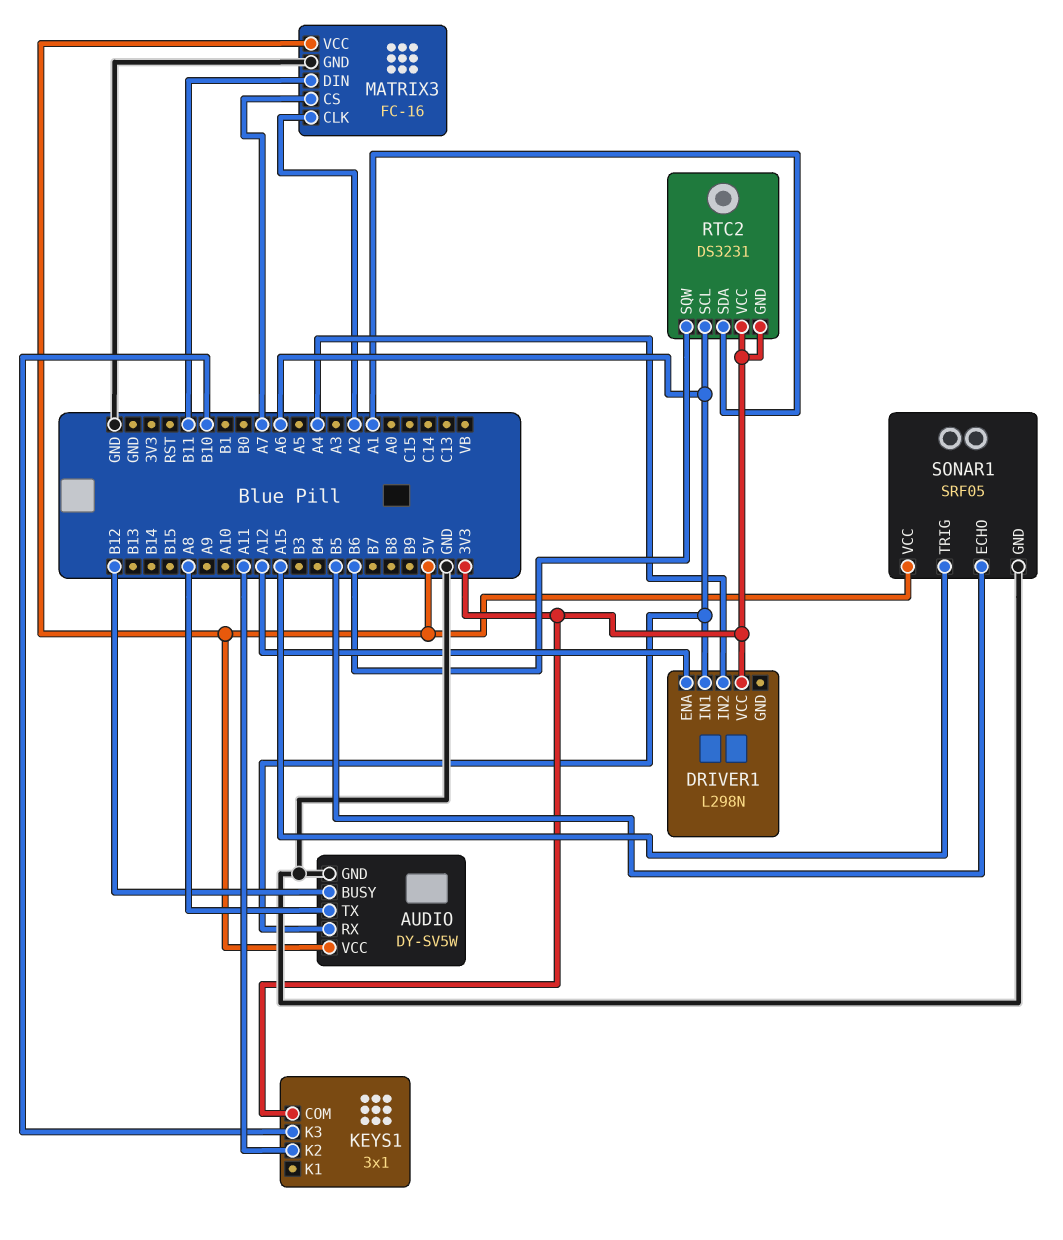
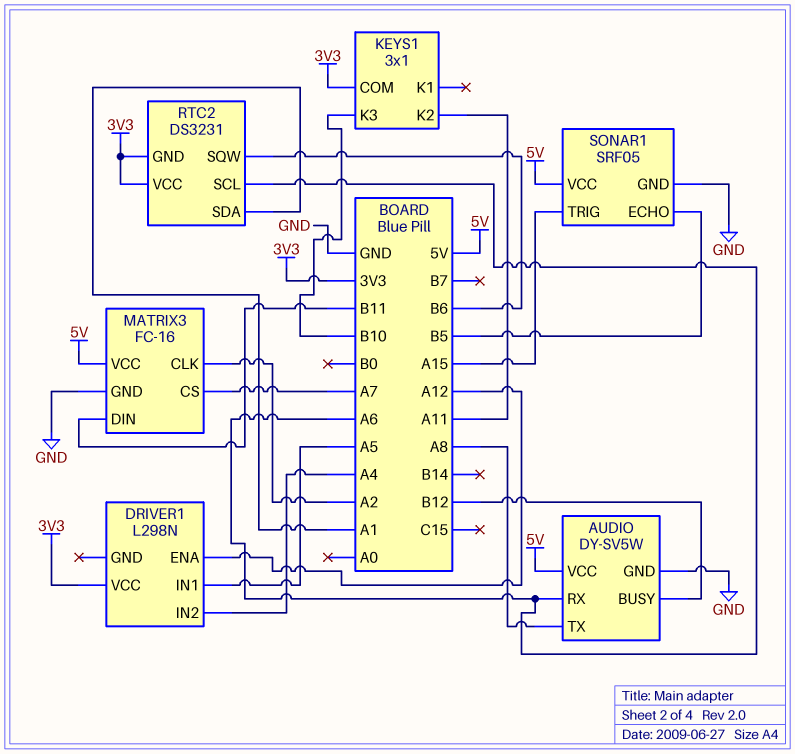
DRIVER1 pin IN1: A6 -> A5

